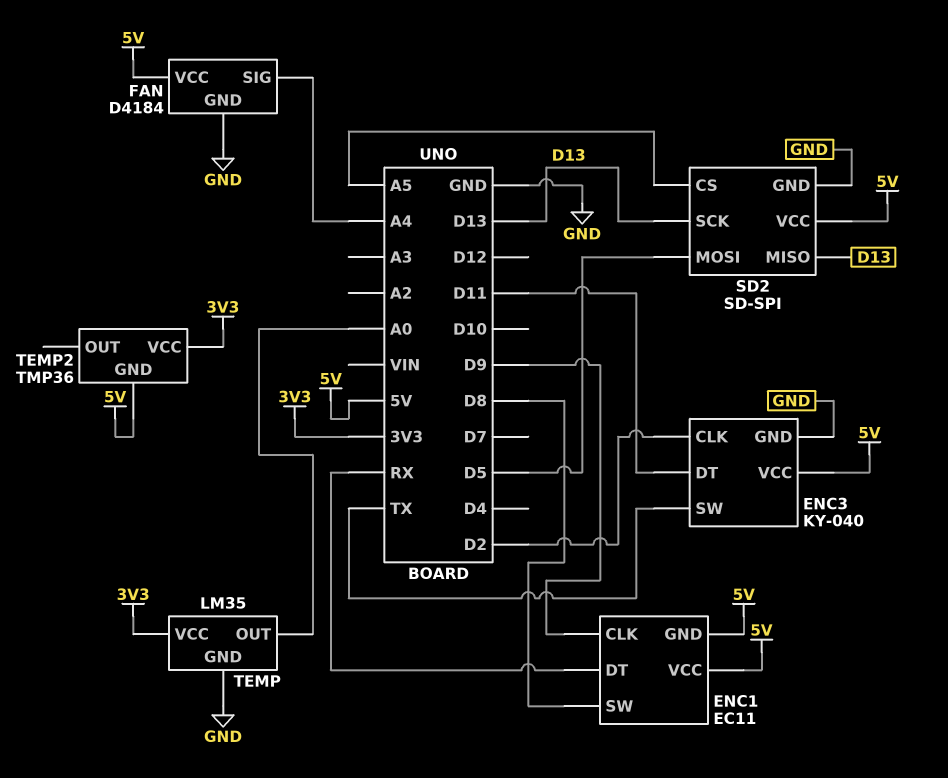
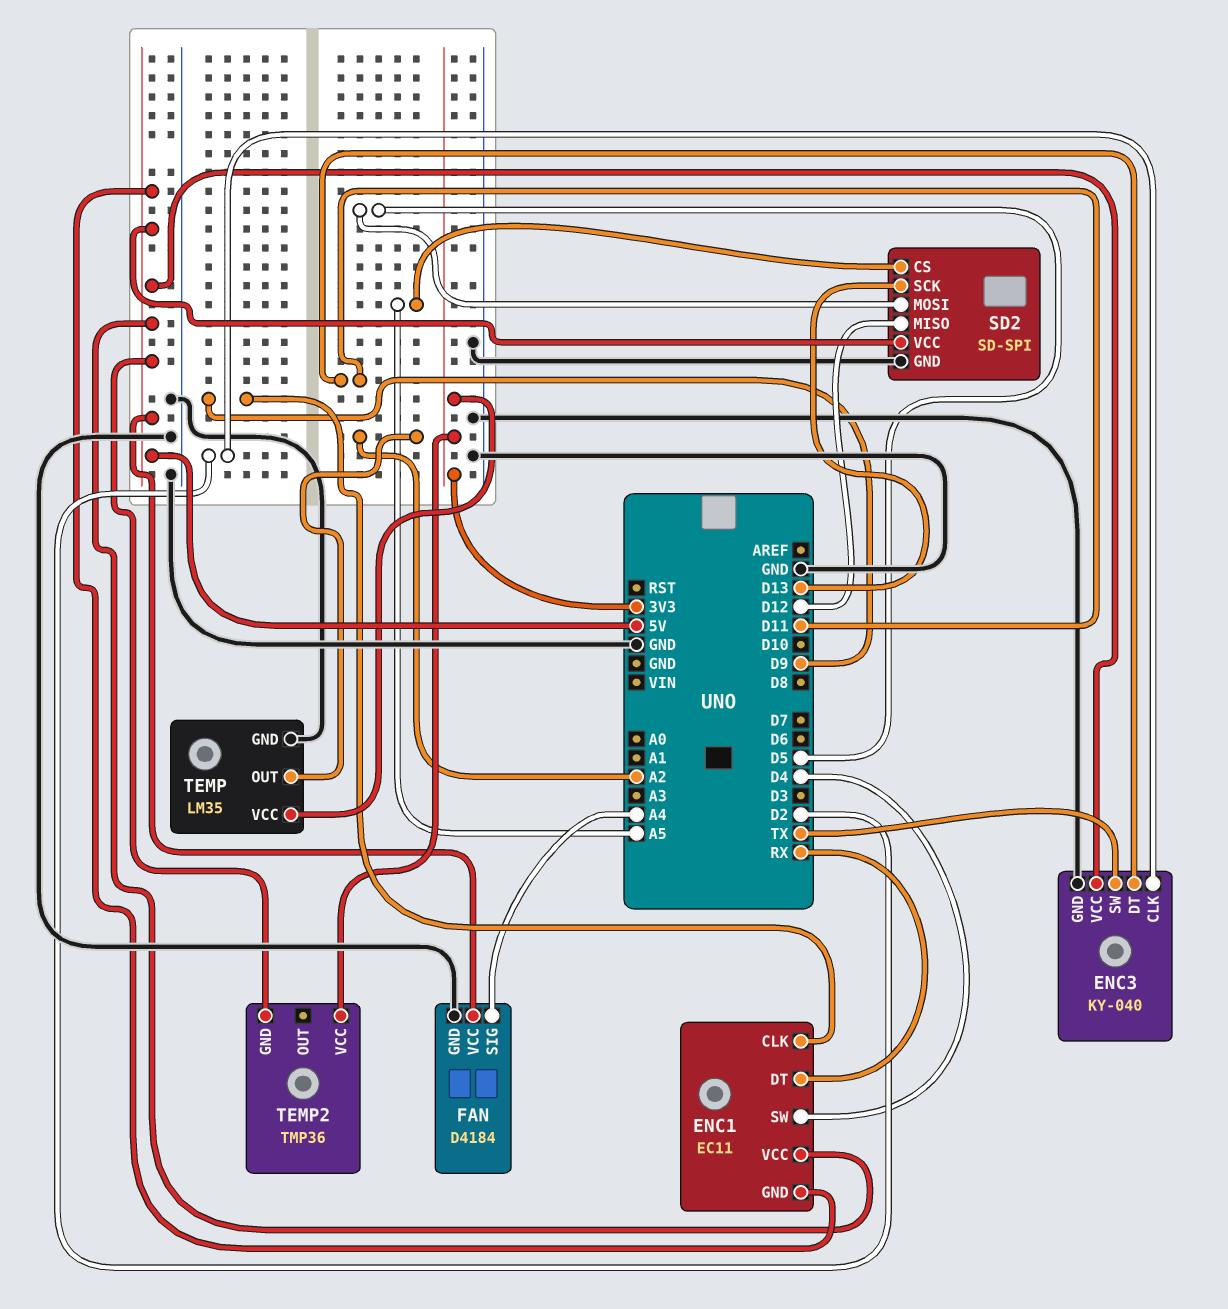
ENC1 pin SW: D8 -> D4
SD2 pin MISO: D13 -> D12
TEMP pin OUT: A0 -> A2

